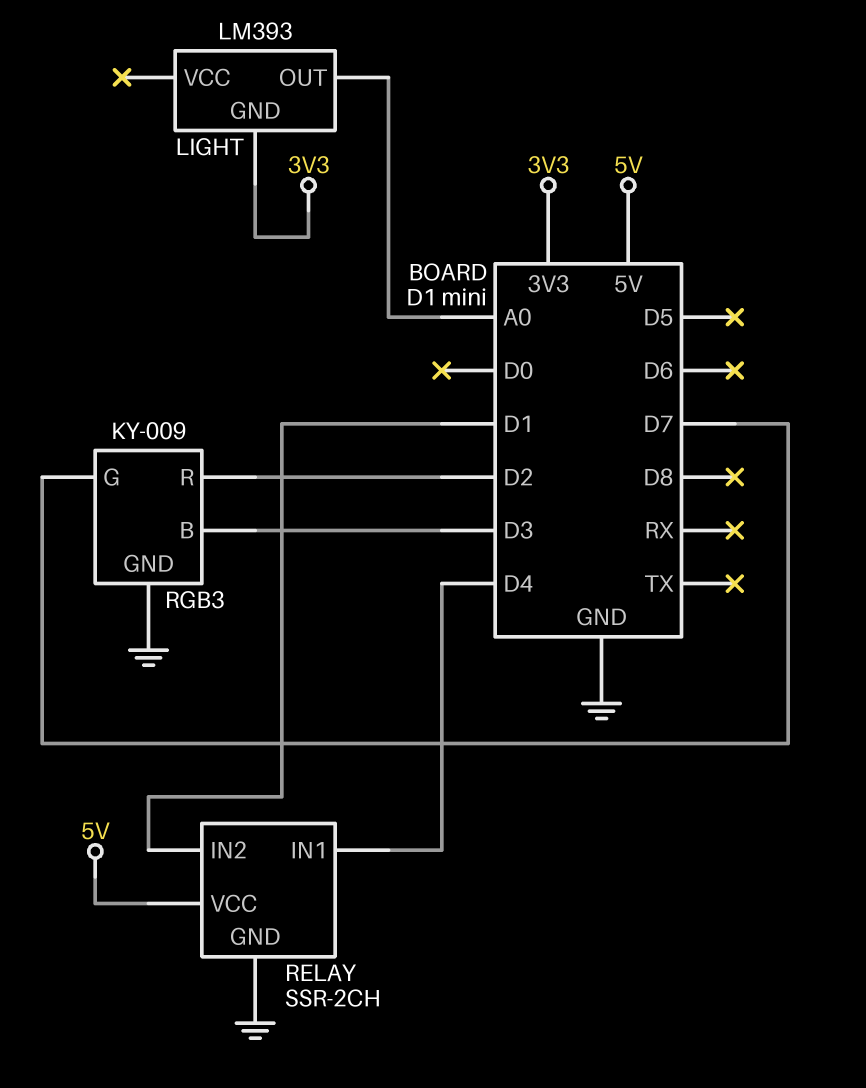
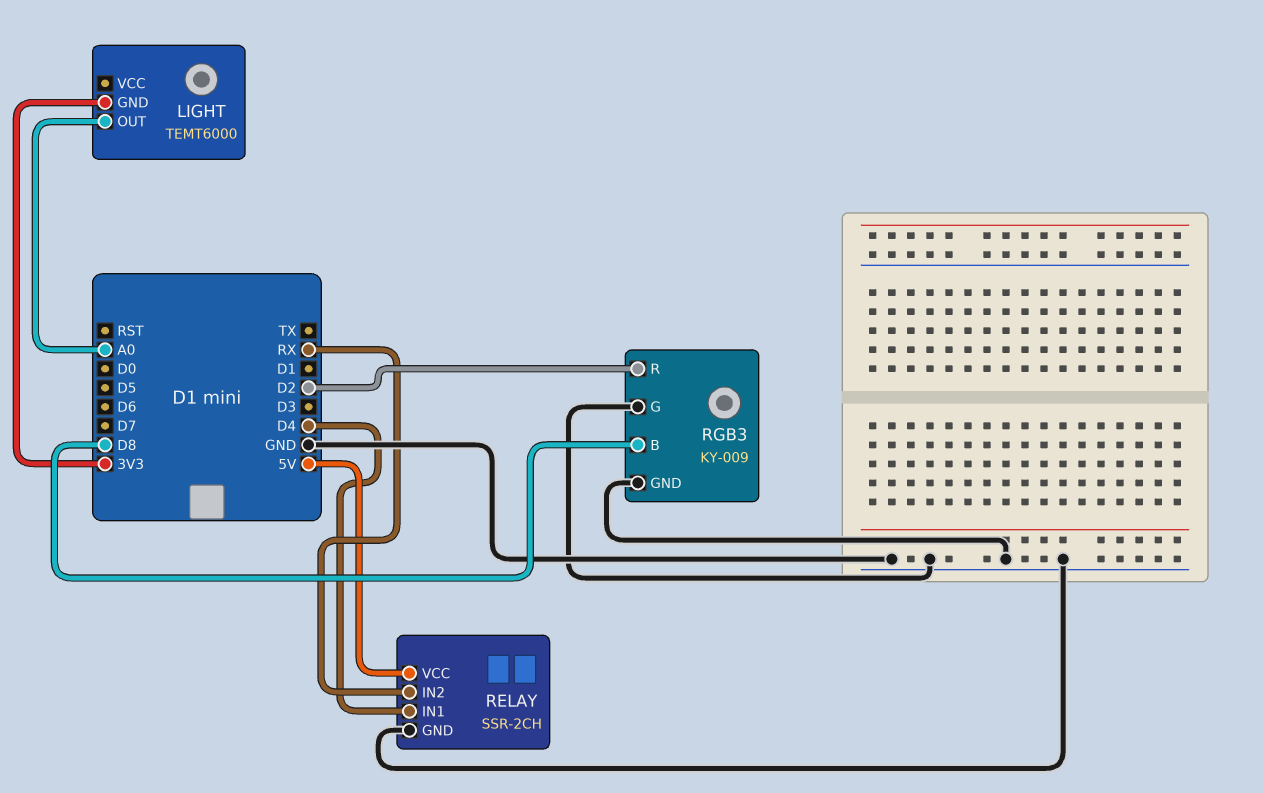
LIGHT: LM393 -> TEMT6000
RELAY pin IN2: D1 -> RX
RGB3 pin B: D3 -> D8
RGB3 pin G: D7 -> GND

